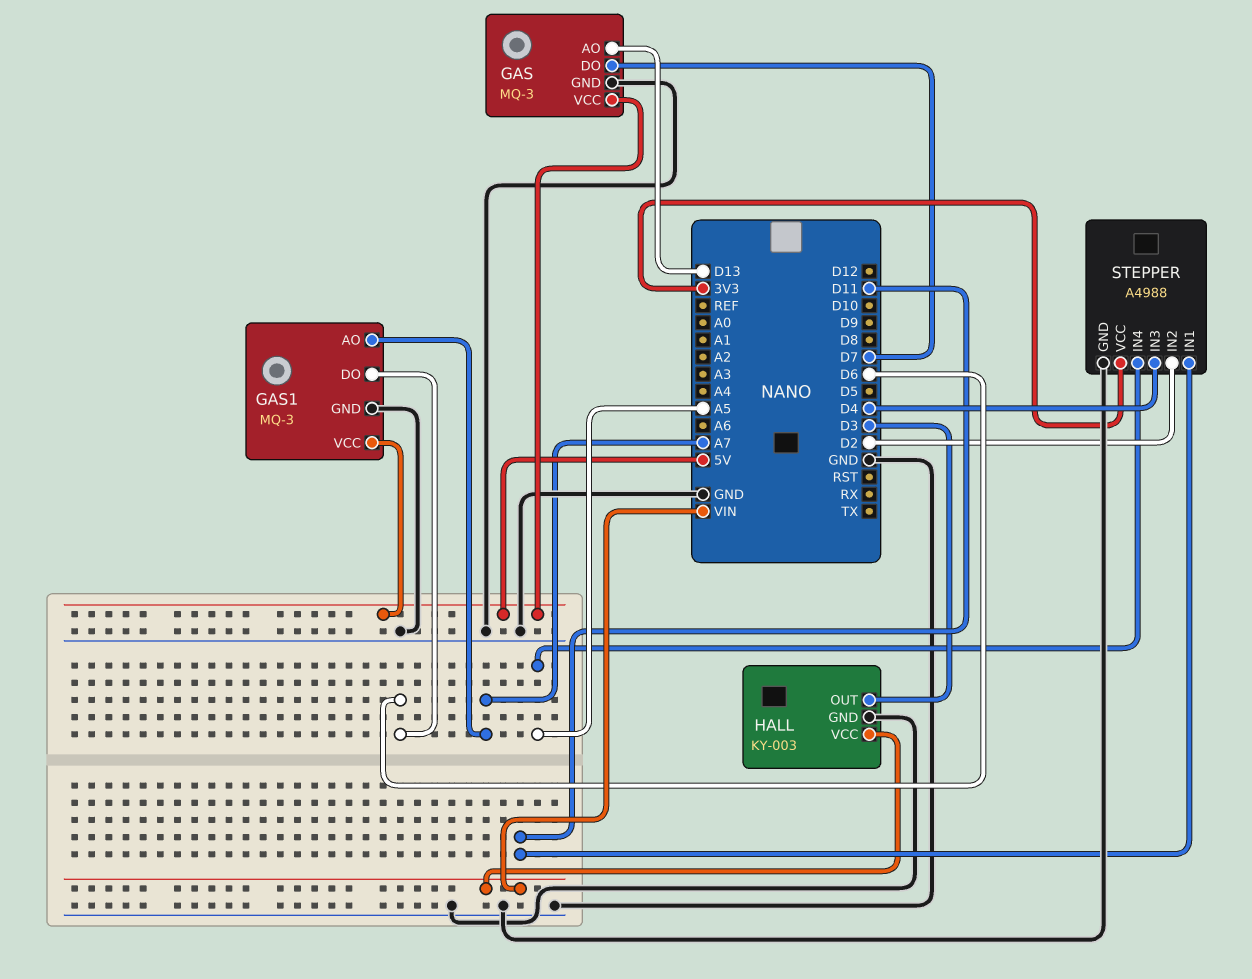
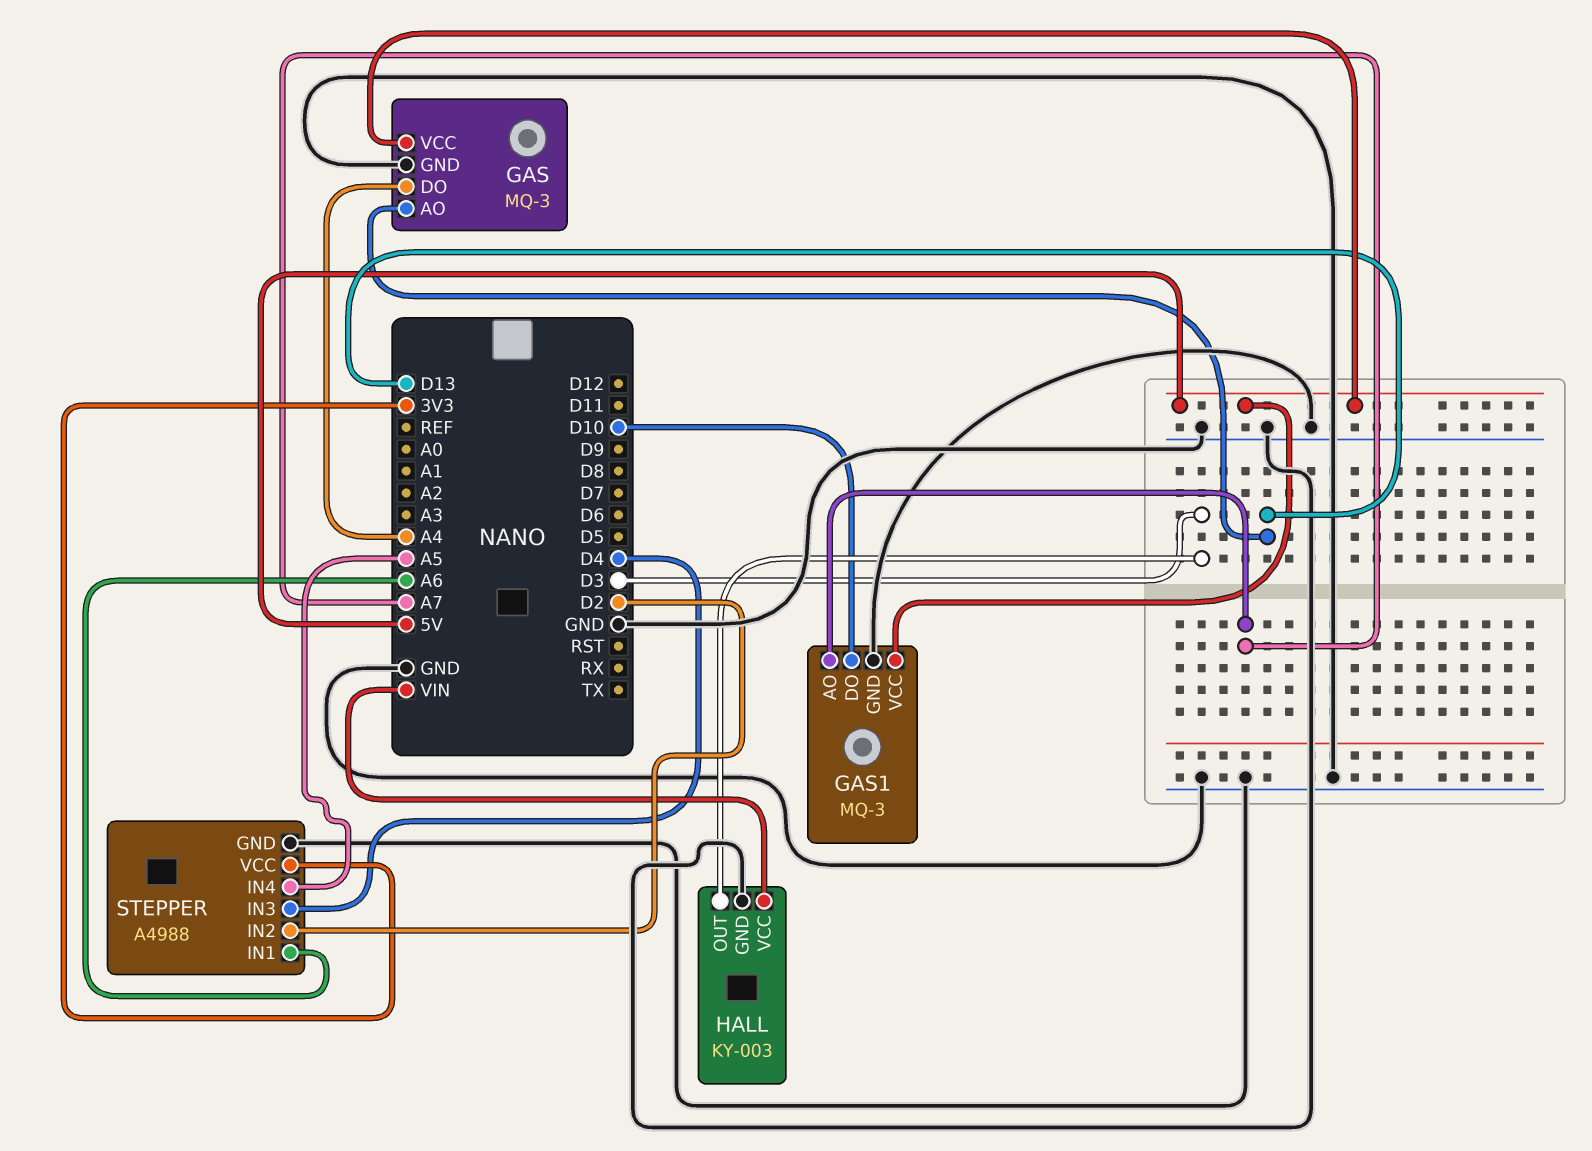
GAS pin DO: D7 -> A4
GAS1 pin DO: D6 -> D10
STEPPER pin IN1: D11 -> A6

